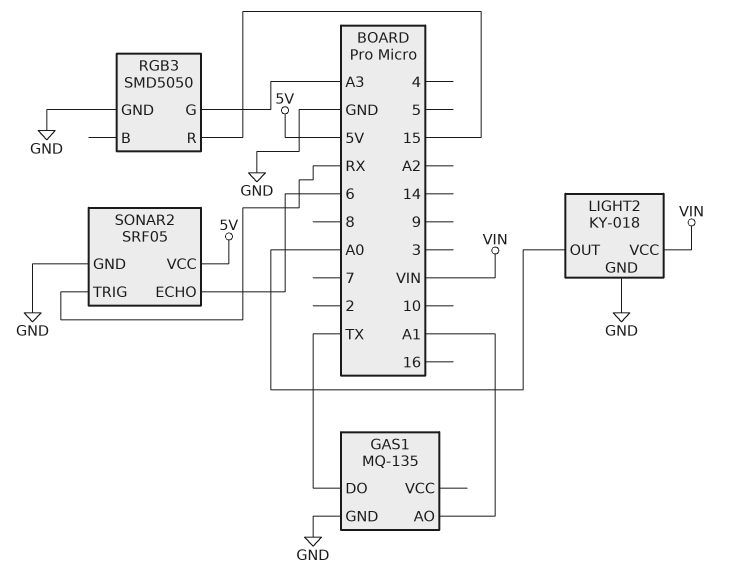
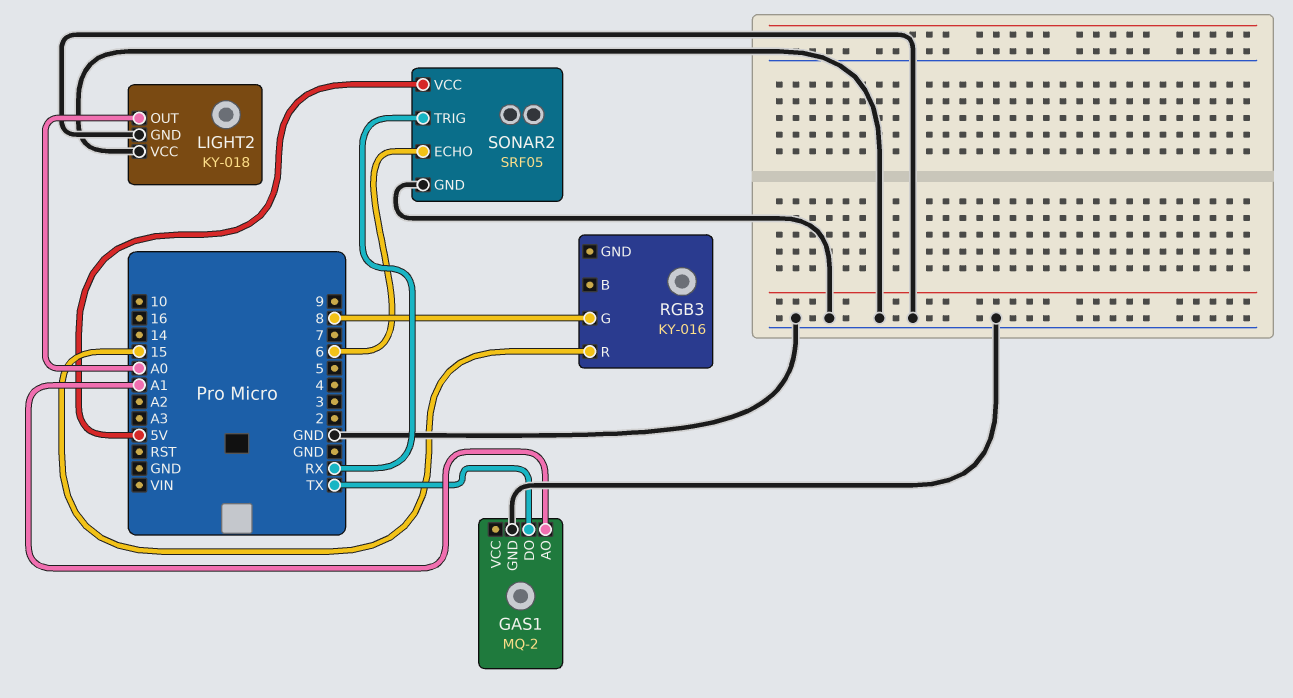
GAS1: MQ-135 -> MQ-2
LIGHT2 pin VCC: VIN -> GND
RGB3: SMD5050 -> KY-016
RGB3 pin G: A3 -> 8
RGB3 pin GND: GND -> none

